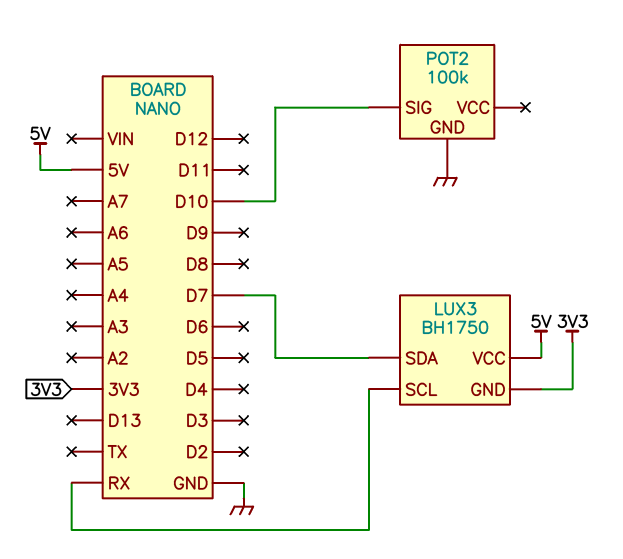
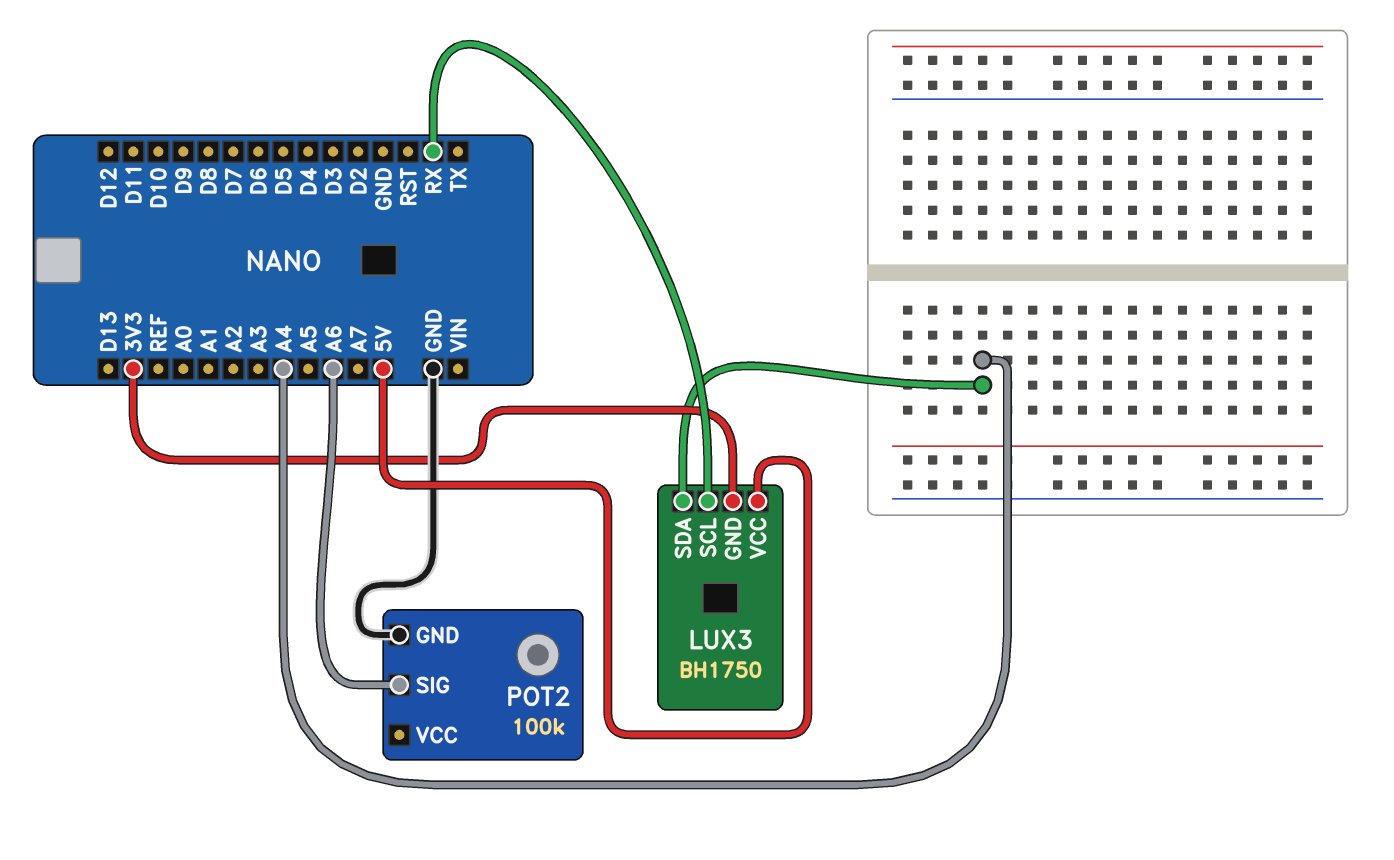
LUX3 pin SDA: D7 -> A4
POT2 pin SIG: D10 -> A6

